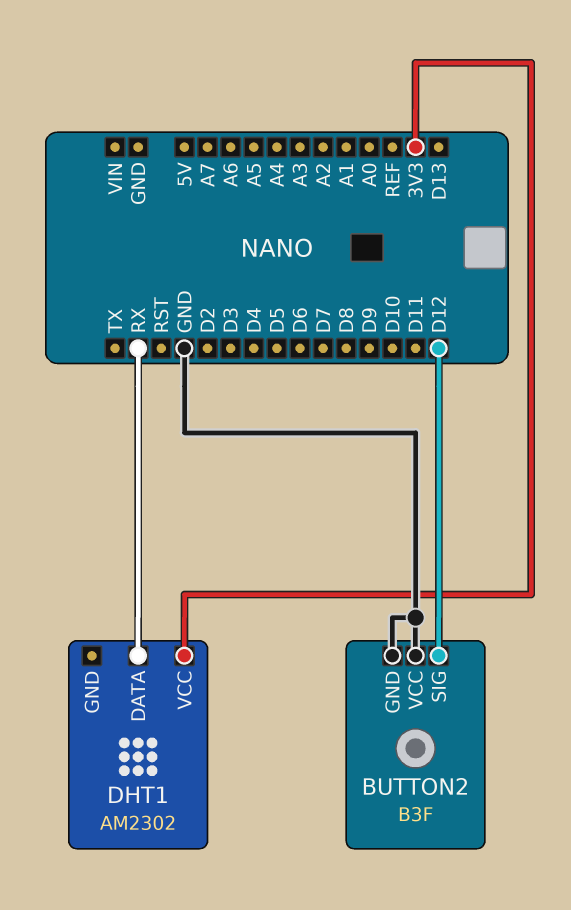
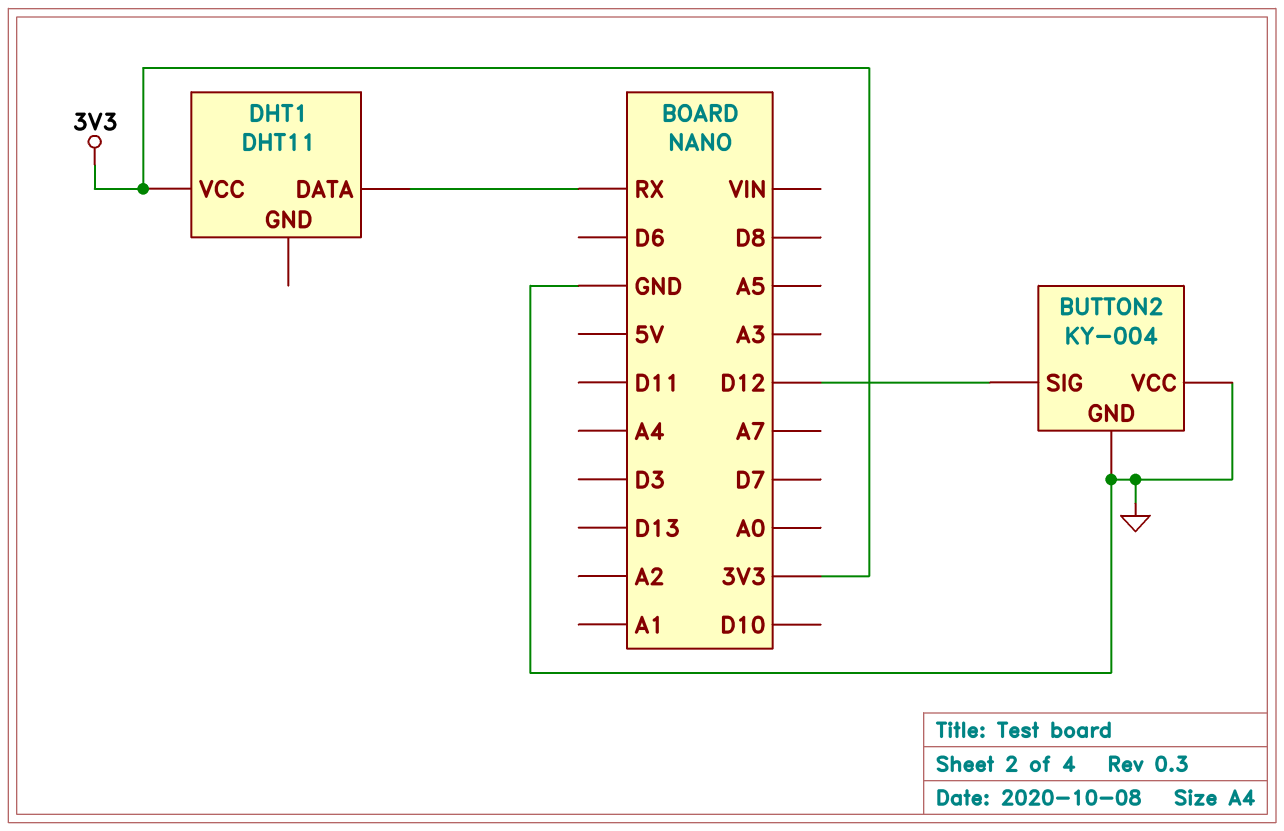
BUTTON2: B3F -> KY-004
DHT1: AM2302 -> DHT11

